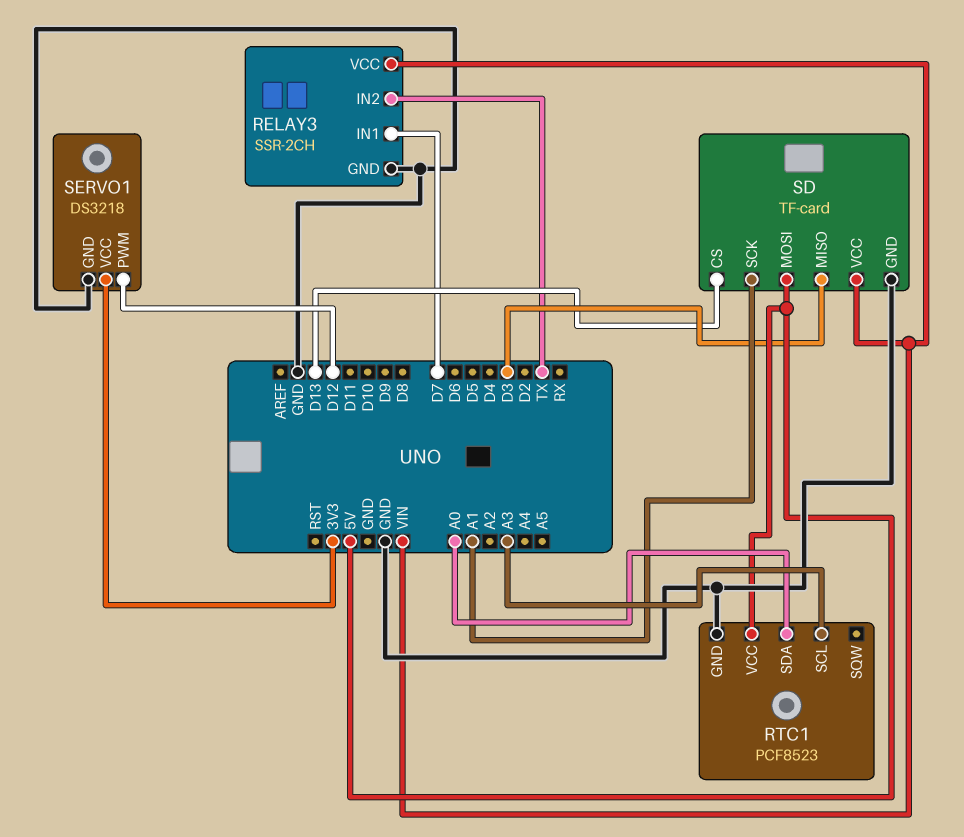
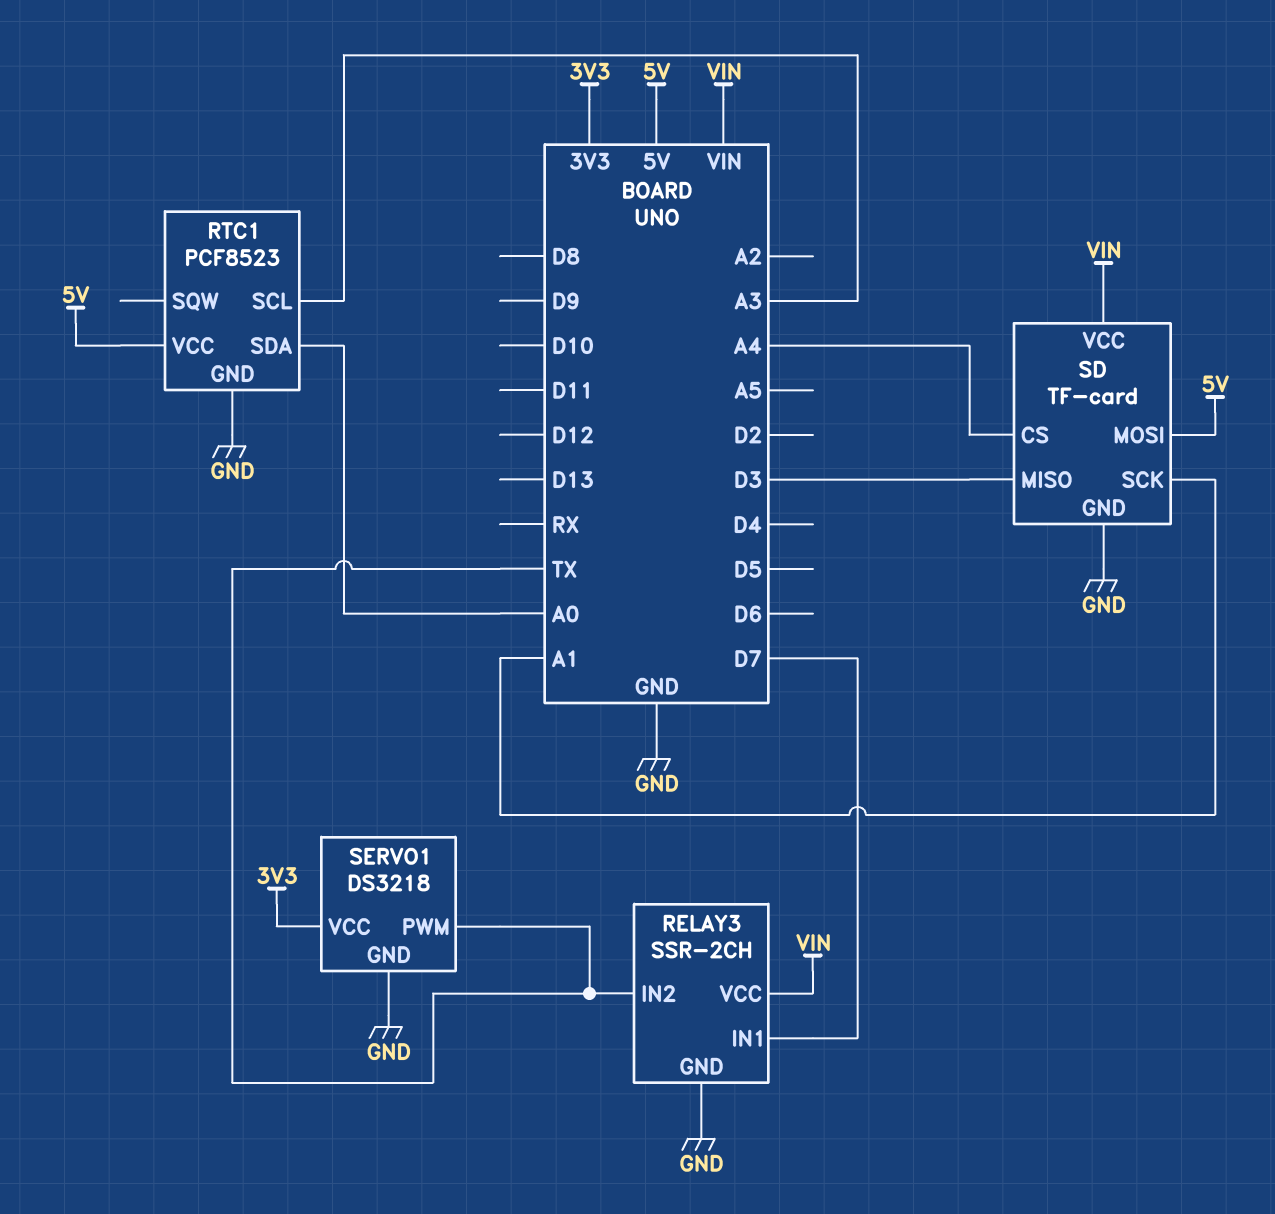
SD pin CS: D13 -> A4
SERVO1 pin PWM: D12 -> TX

